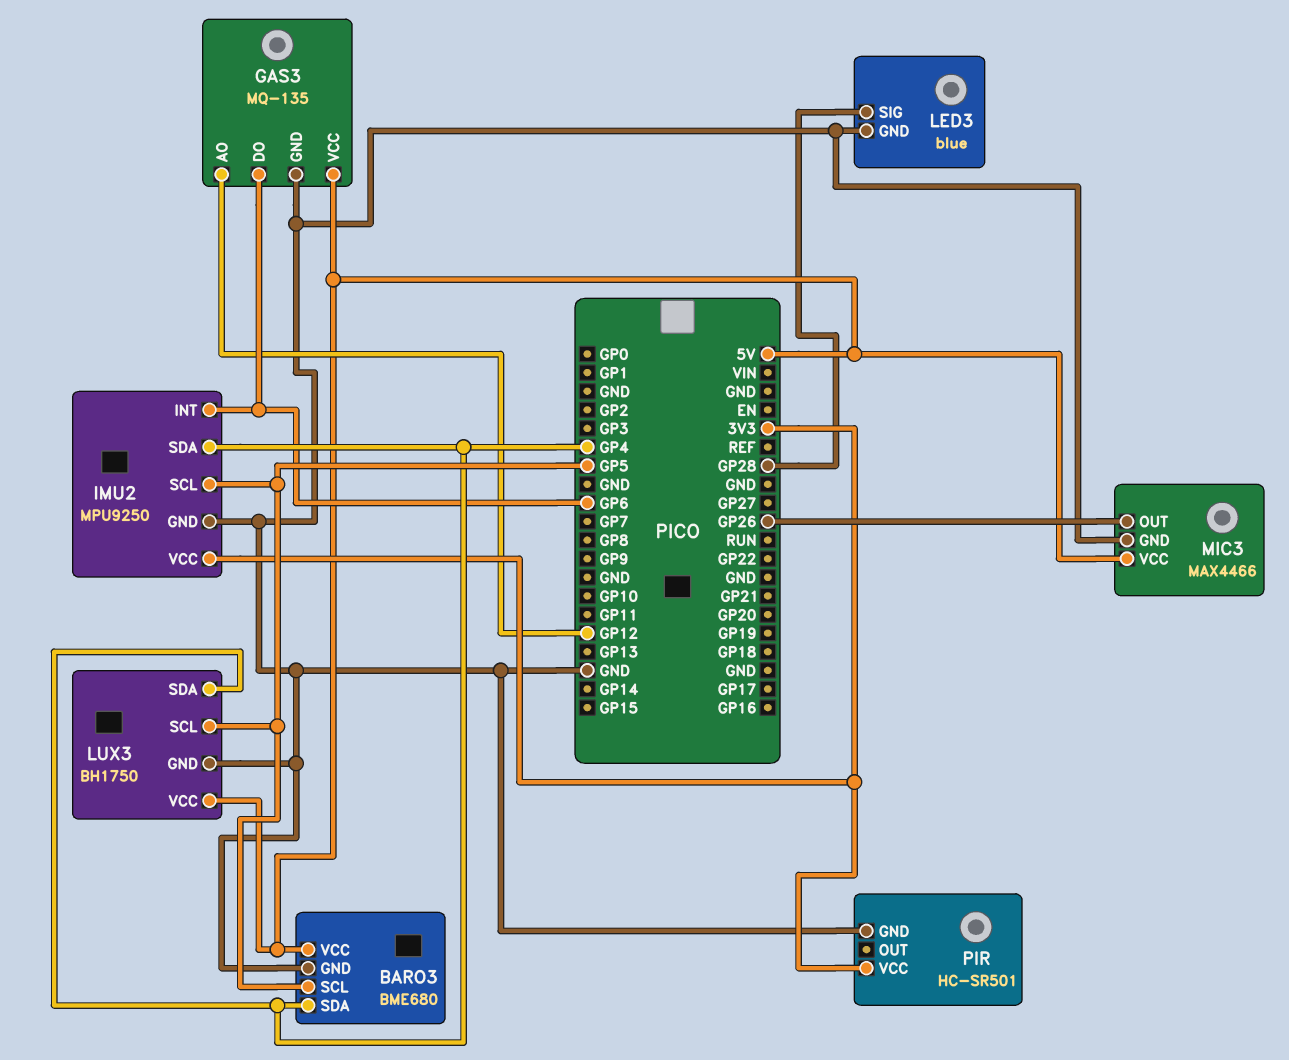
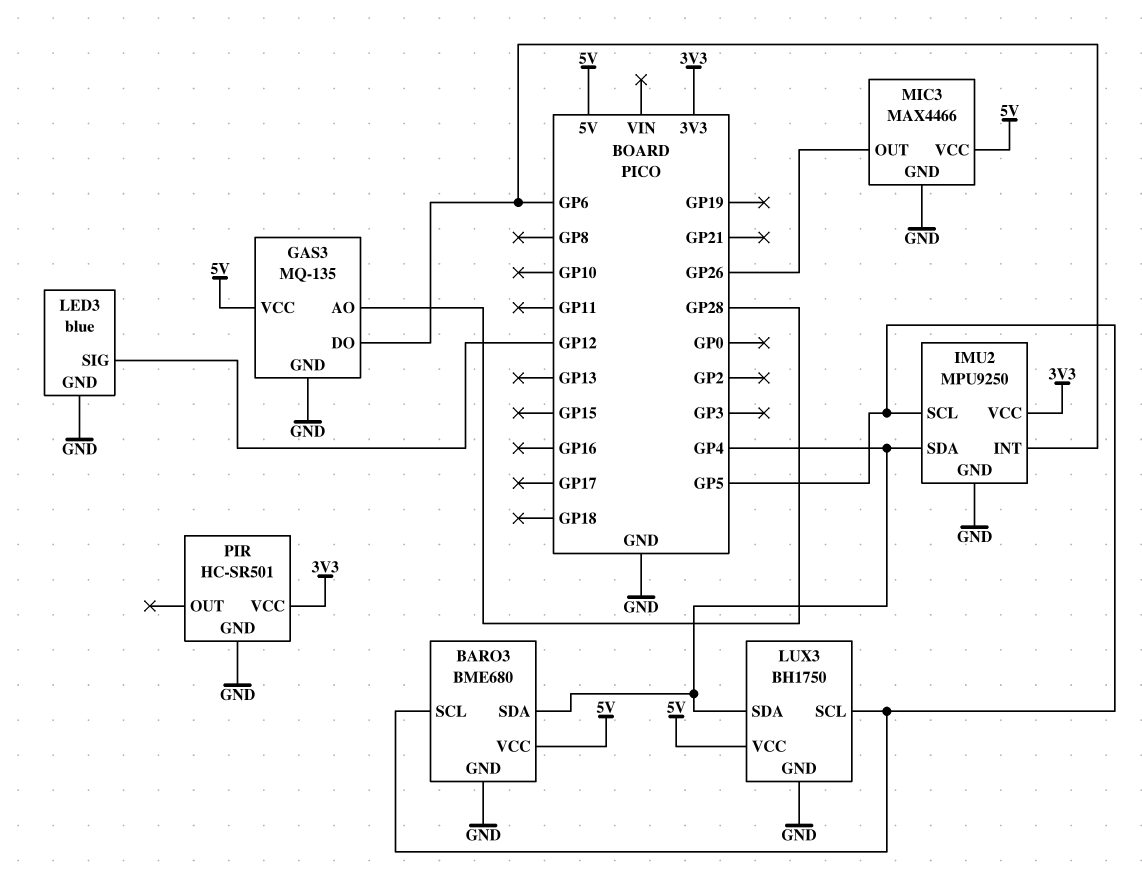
GAS3 pin AO: GP12 -> GP28
LED3 pin SIG: GP28 -> GP12

